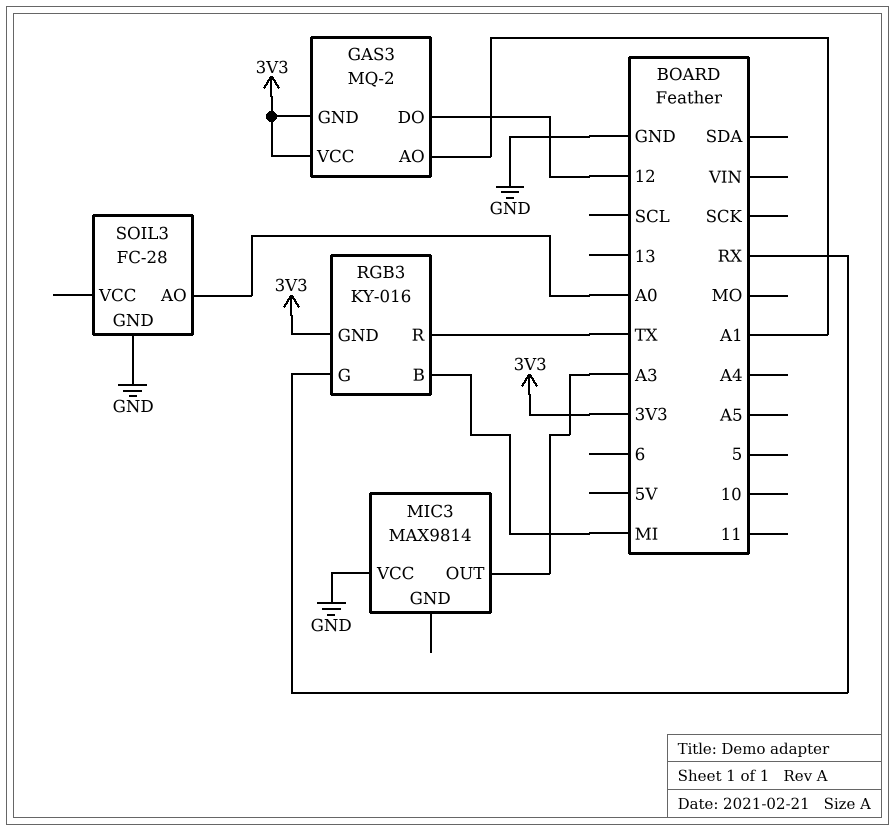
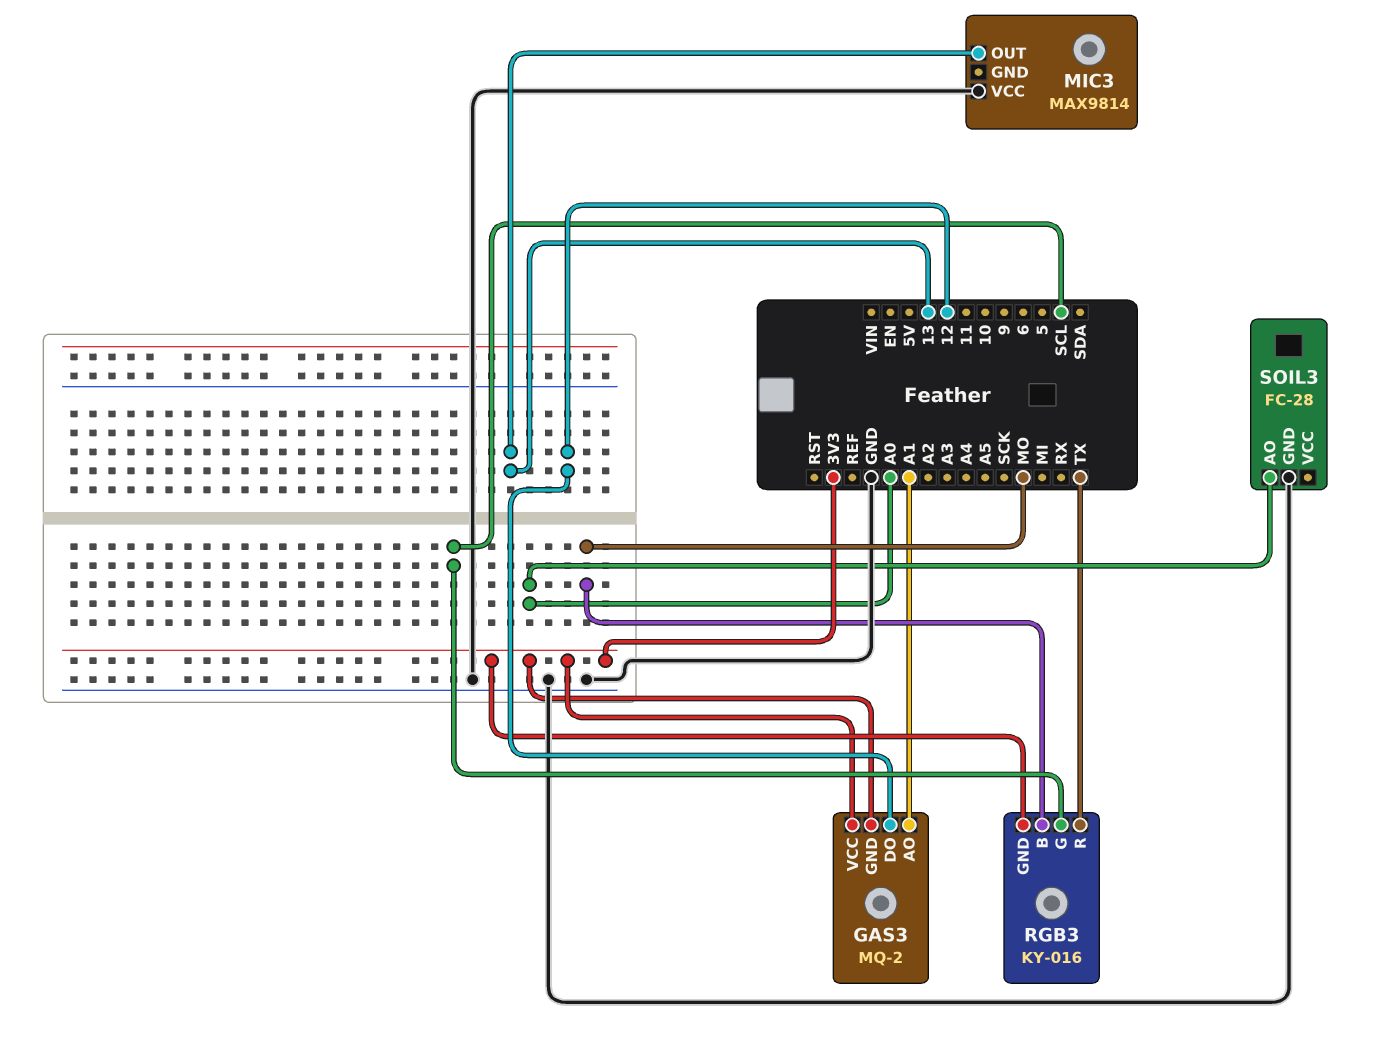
MIC3 pin OUT: A3 -> 13
RGB3 pin B: MI -> MO
RGB3 pin G: RX -> SCL

